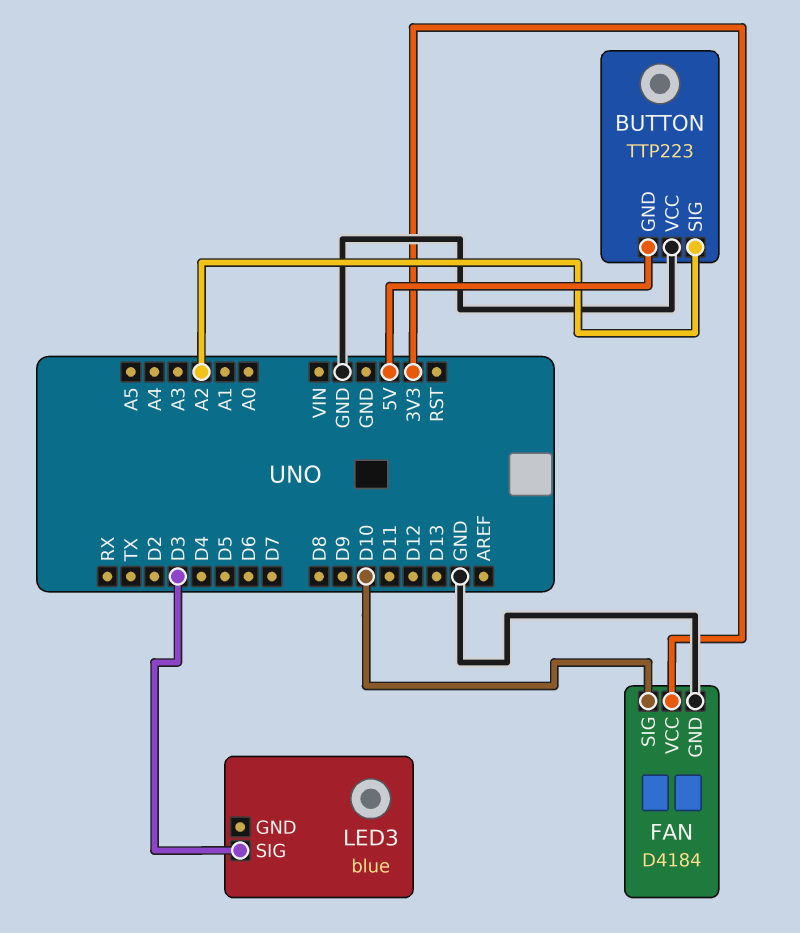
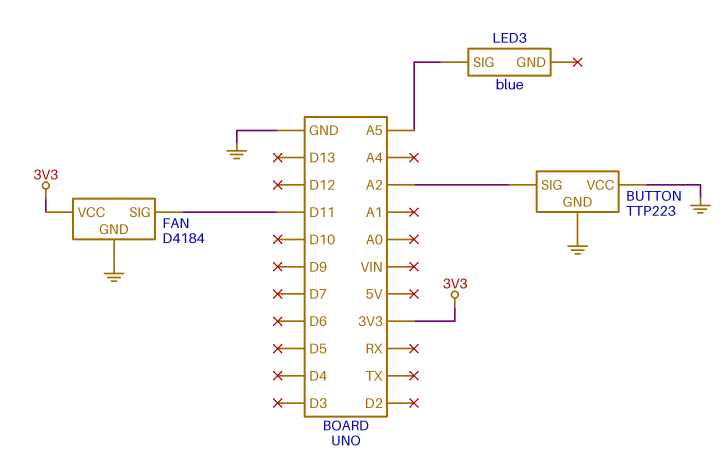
BUTTON pin GND: 5V -> GND
FAN pin SIG: D10 -> D11
LED3 pin SIG: D3 -> A5

